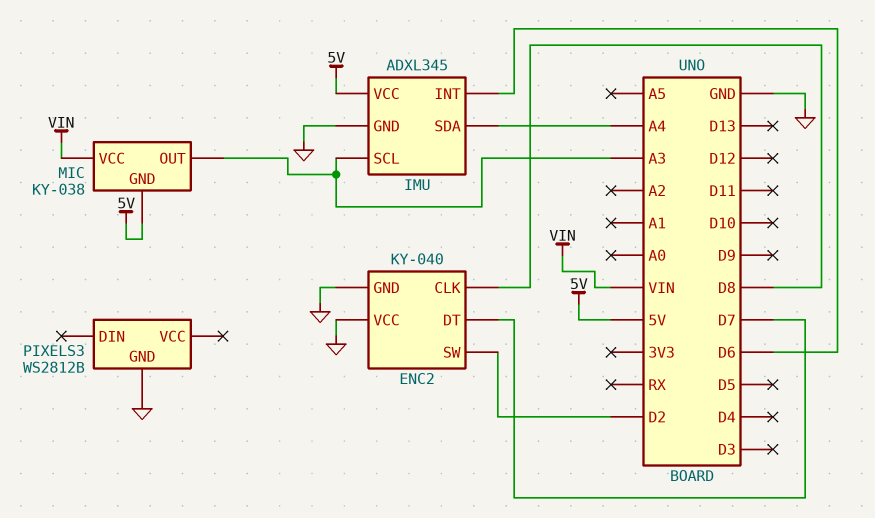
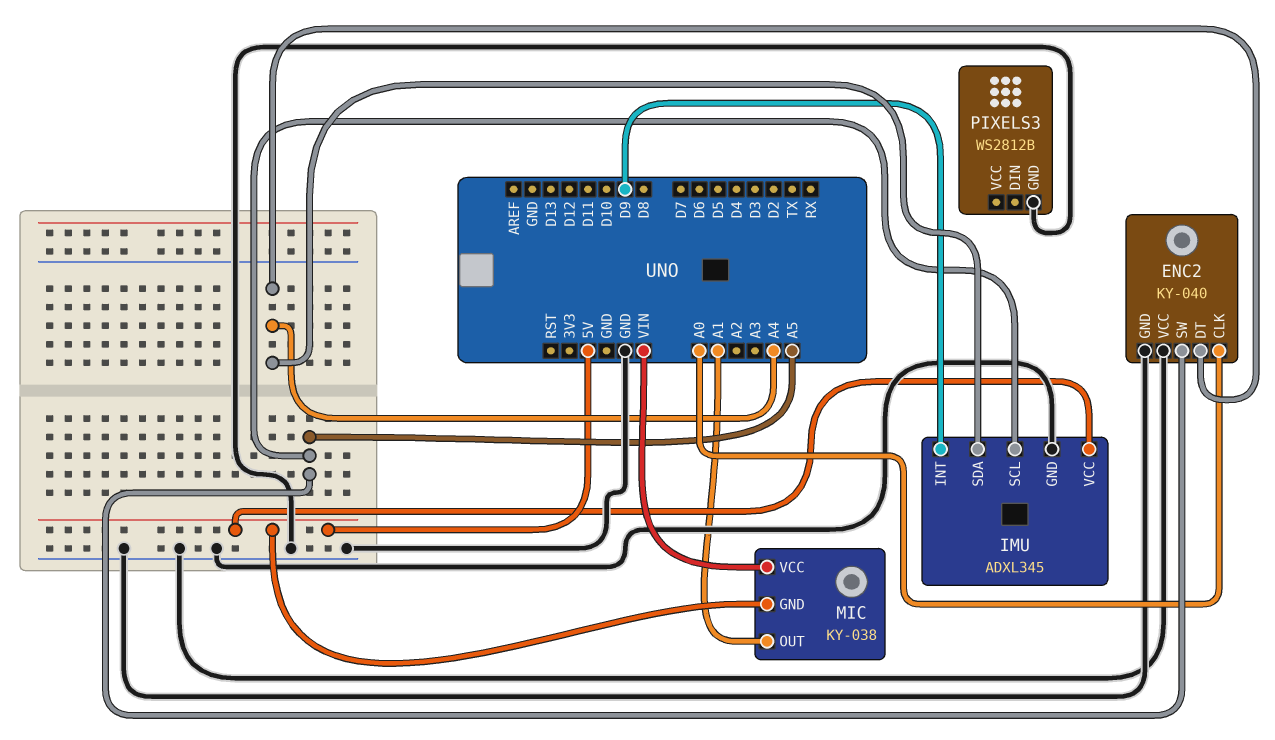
ENC2 pin CLK: D8 -> A0
ENC2 pin DT: D7 -> A4
ENC2 pin SW: D2 -> A5
IMU pin INT: D6 -> D9
IMU pin SCL: A3 -> A5
MIC pin OUT: A3 -> A1

